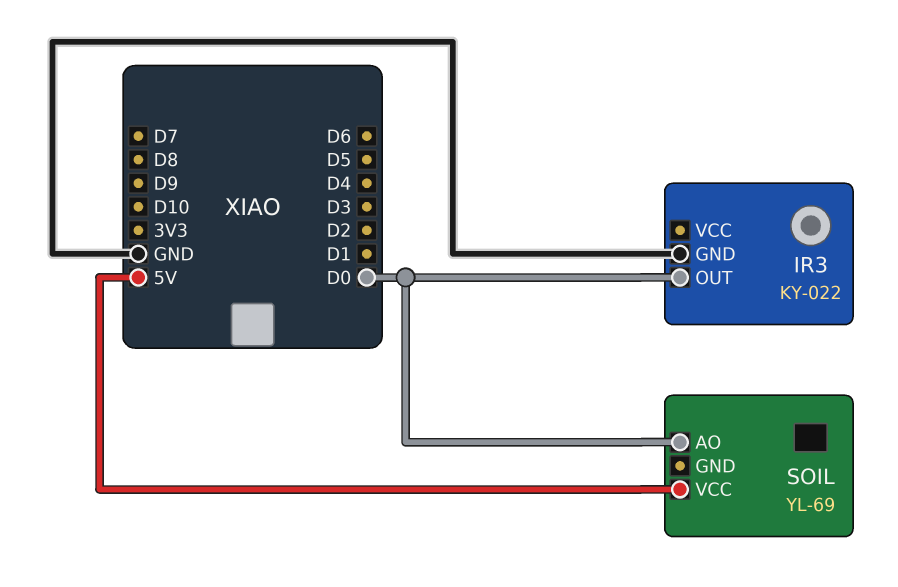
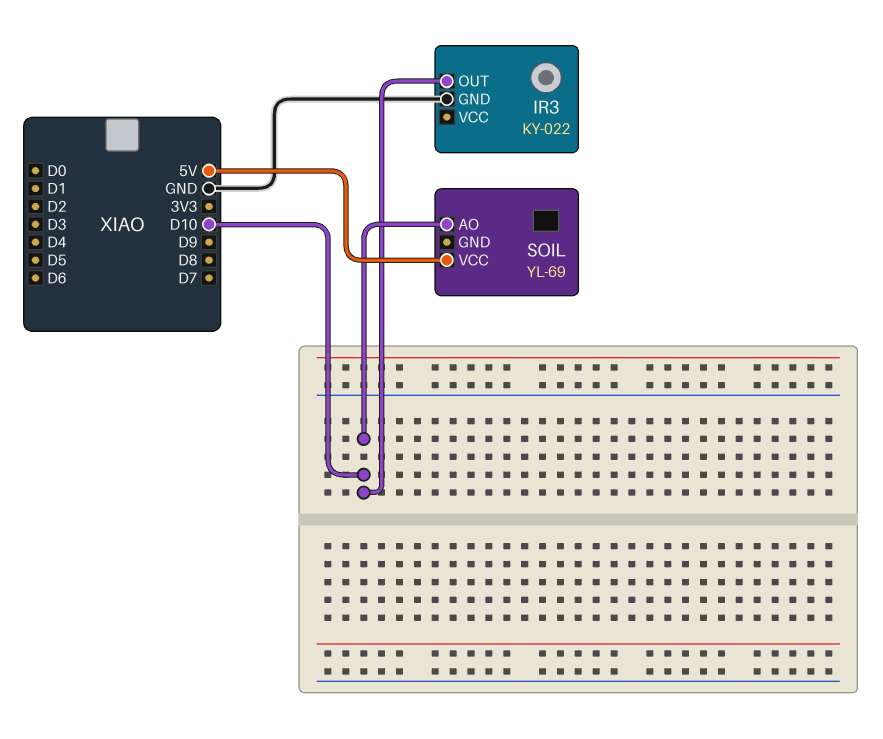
IR3 pin OUT: D0 -> D10
SOIL pin AO: D0 -> D10

